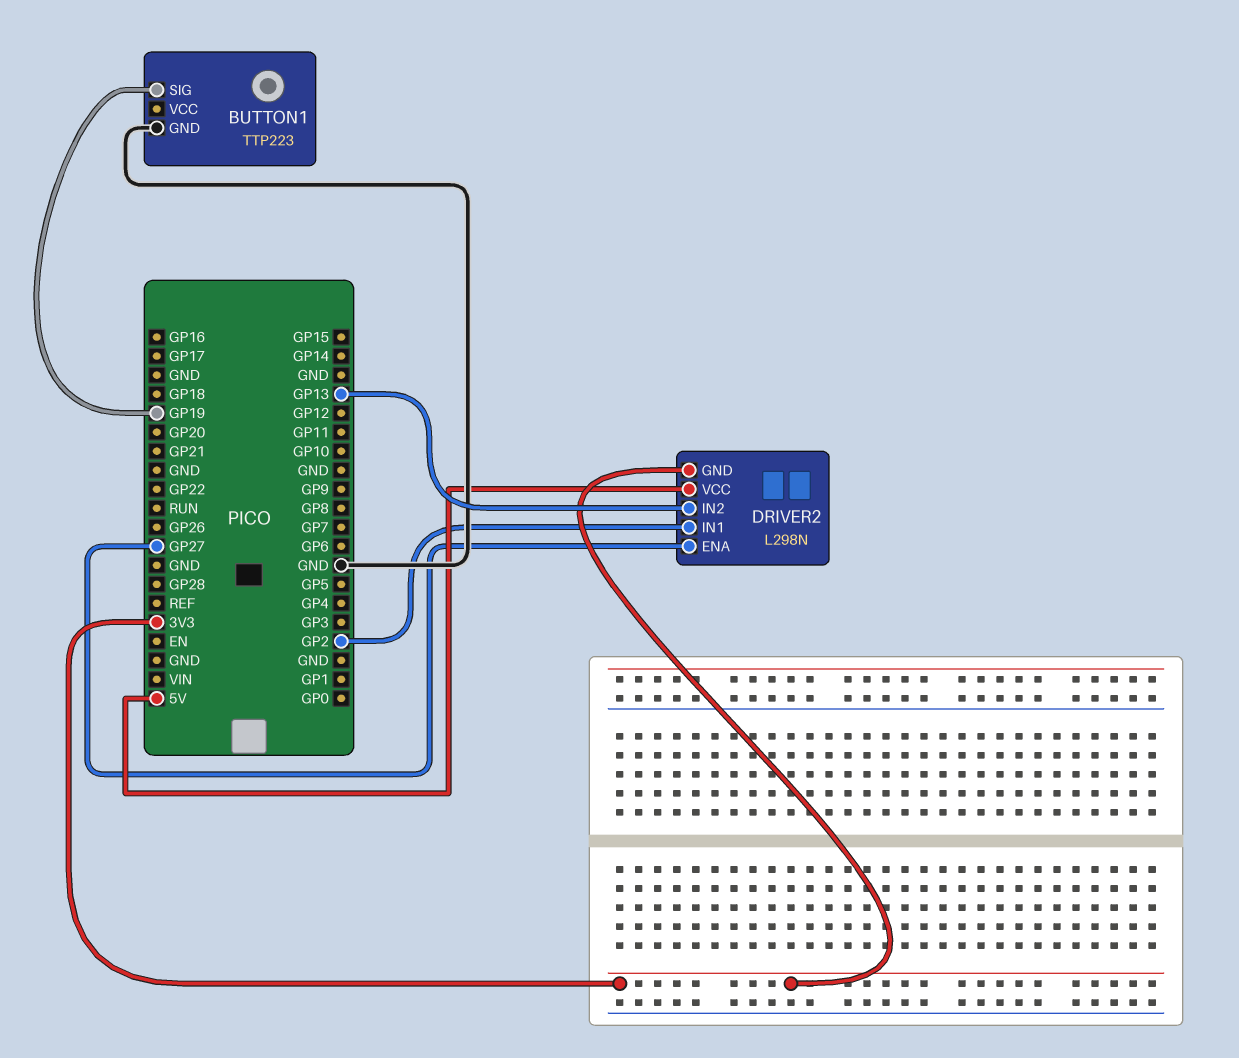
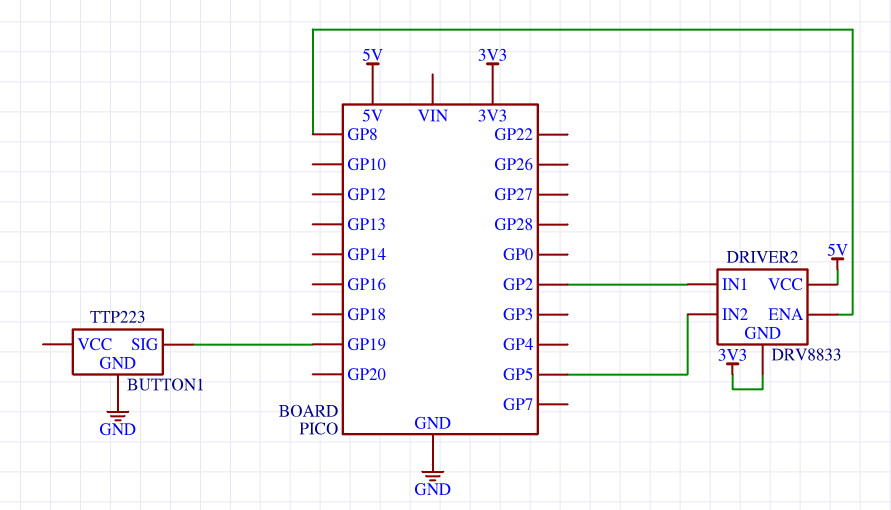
DRIVER2: L298N -> DRV8833
DRIVER2 pin ENA: GP27 -> GP8
DRIVER2 pin IN2: GP13 -> GP5

